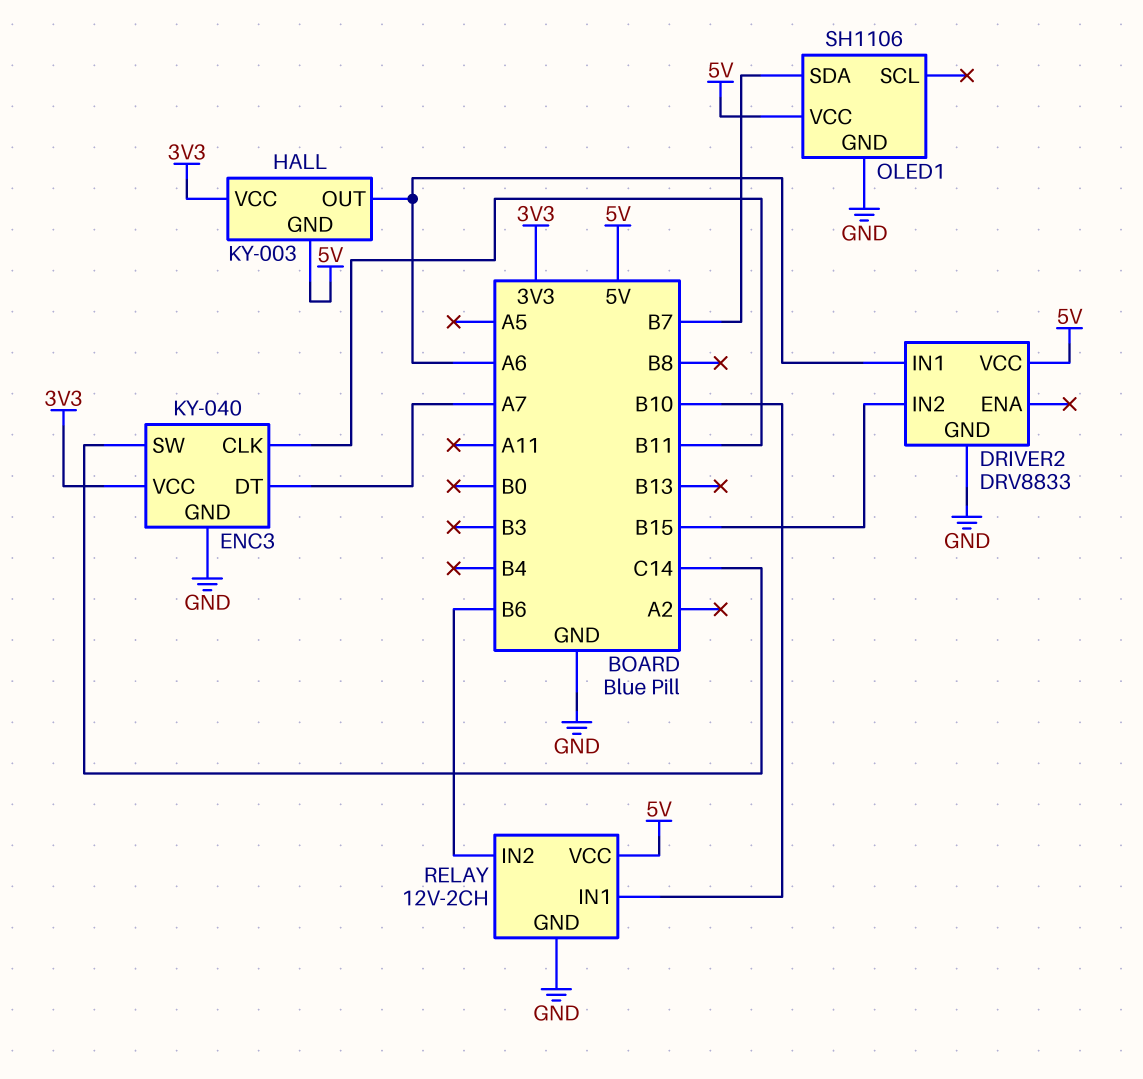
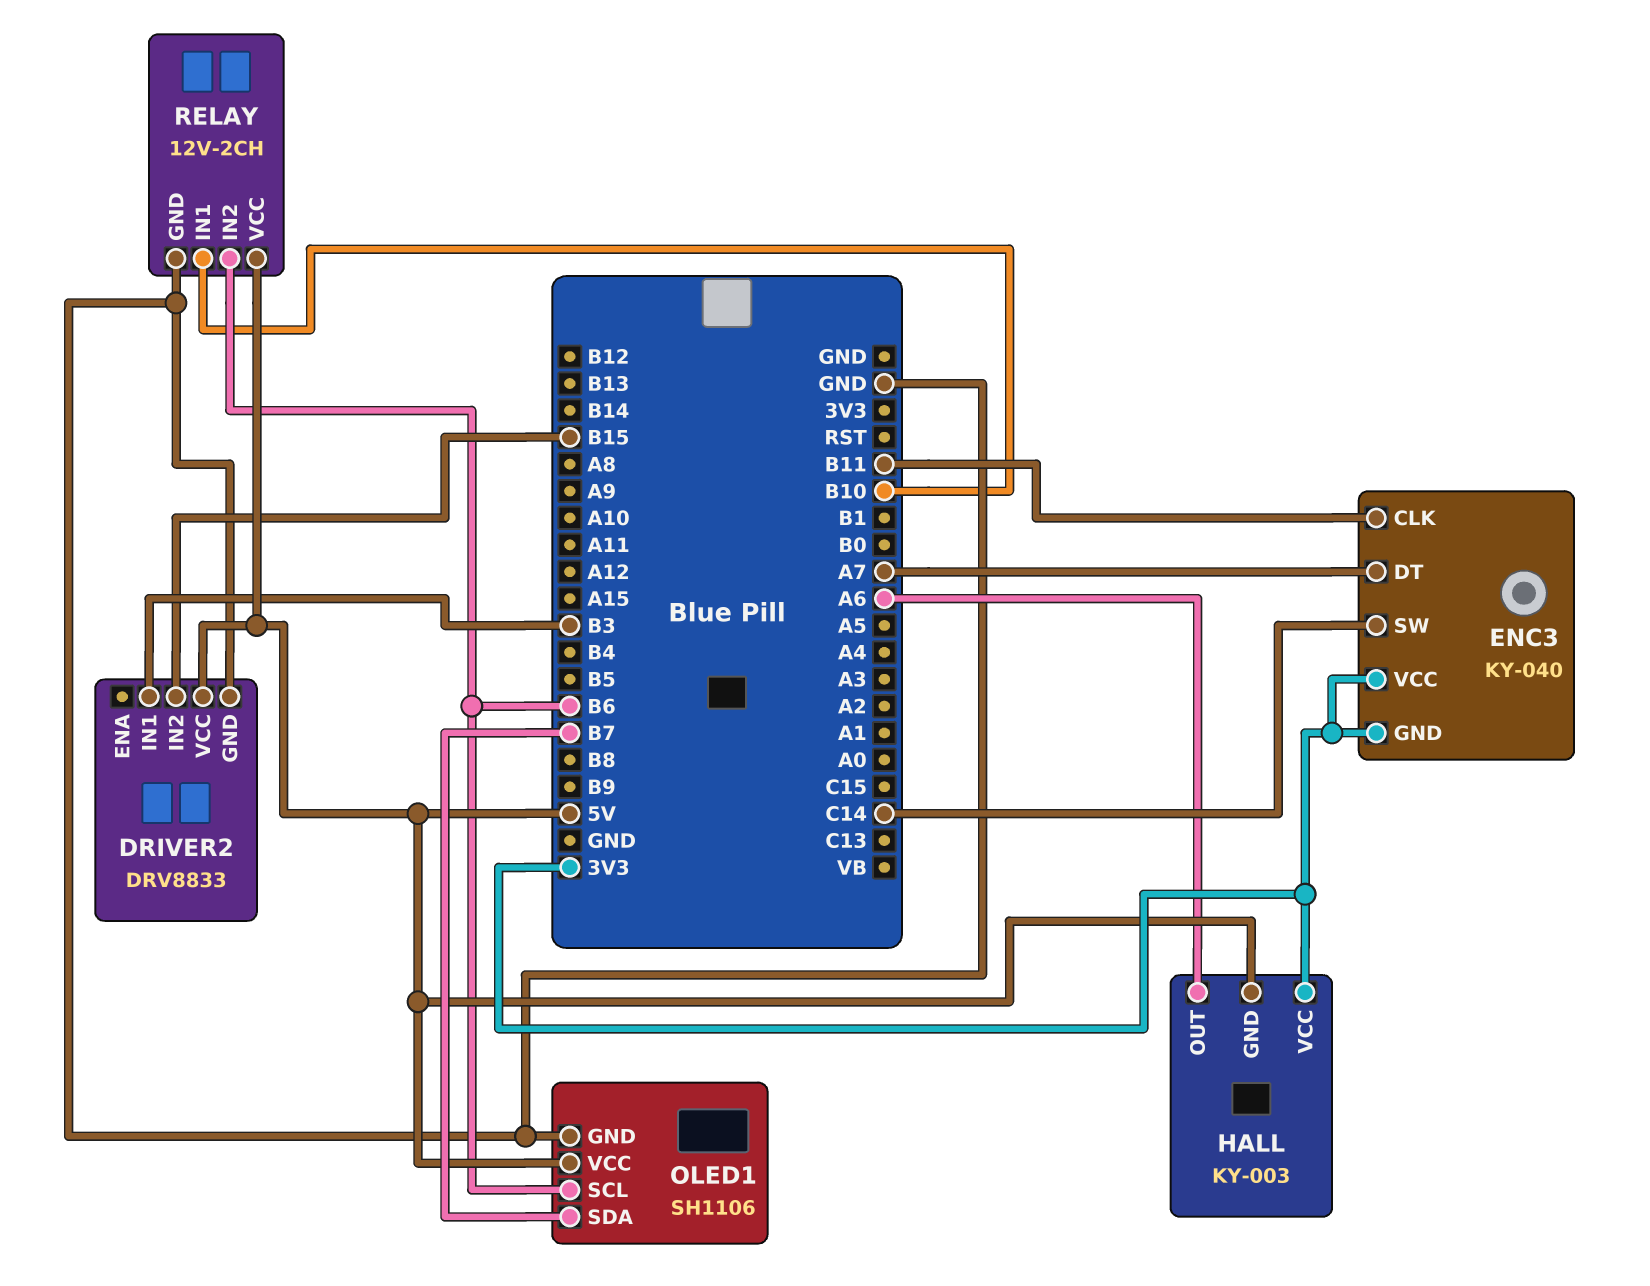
DRIVER2 pin IN1: A6 -> B3
ENC3 pin GND: GND -> 3V3
OLED1 pin SCL: none -> B6

